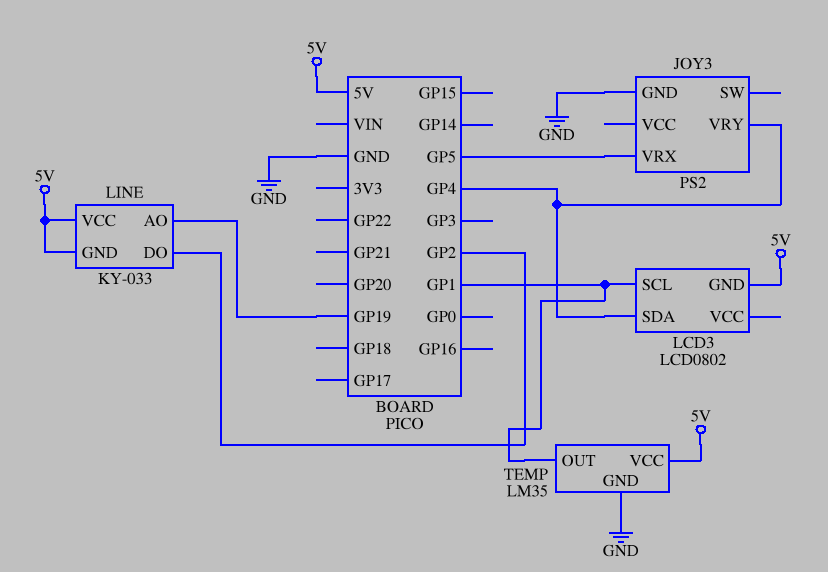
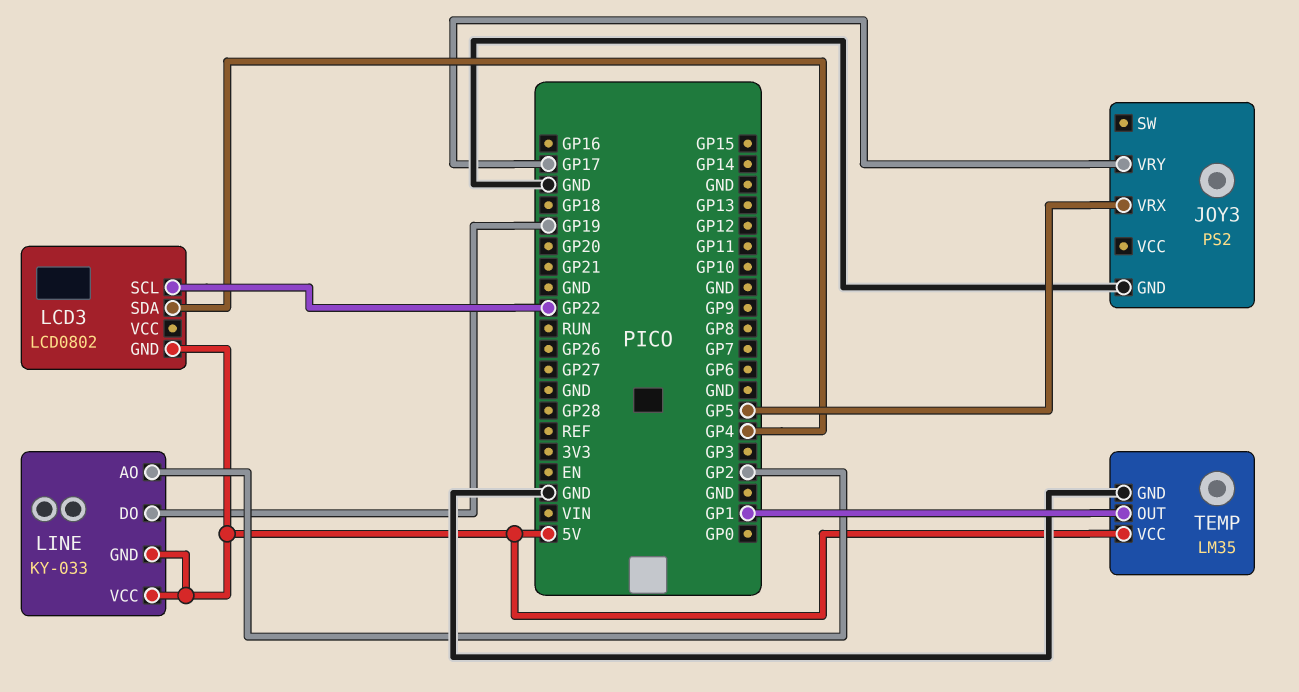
JOY3 pin VRY: GP4 -> GP17
LCD3 pin SCL: GP1 -> GP22
LINE pin AO: GP19 -> GP2
LINE pin DO: GP2 -> GP19

